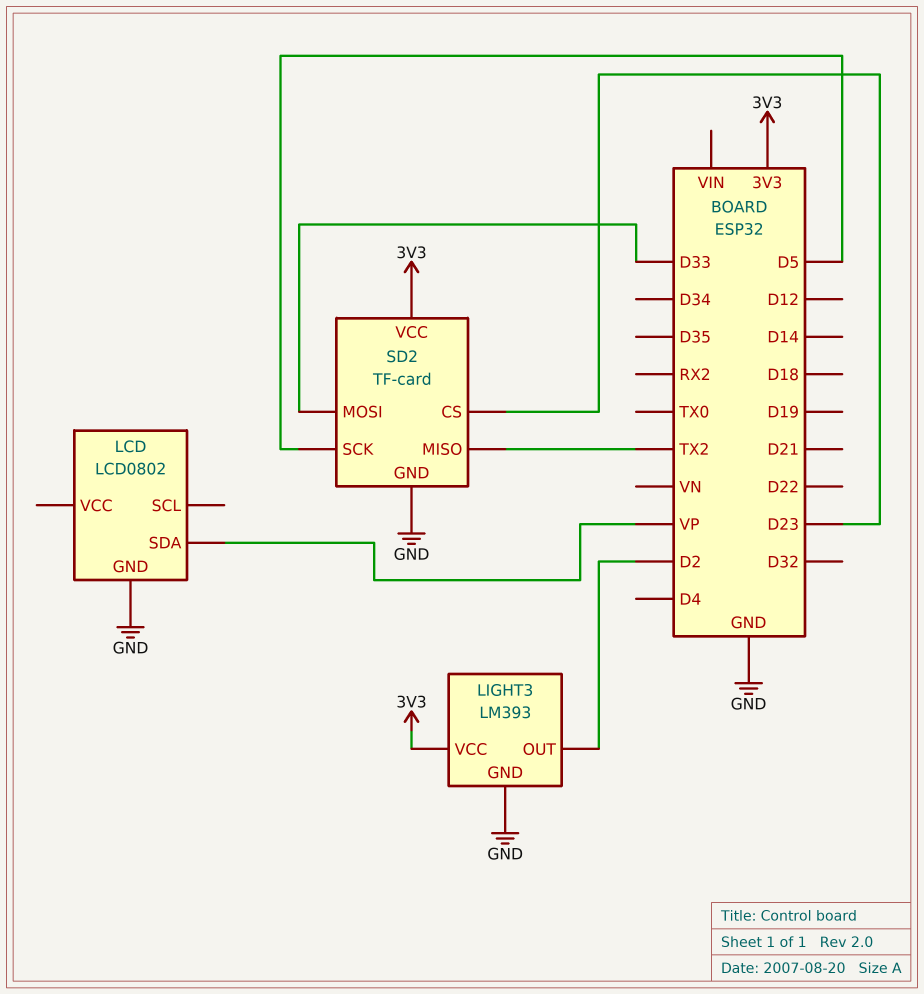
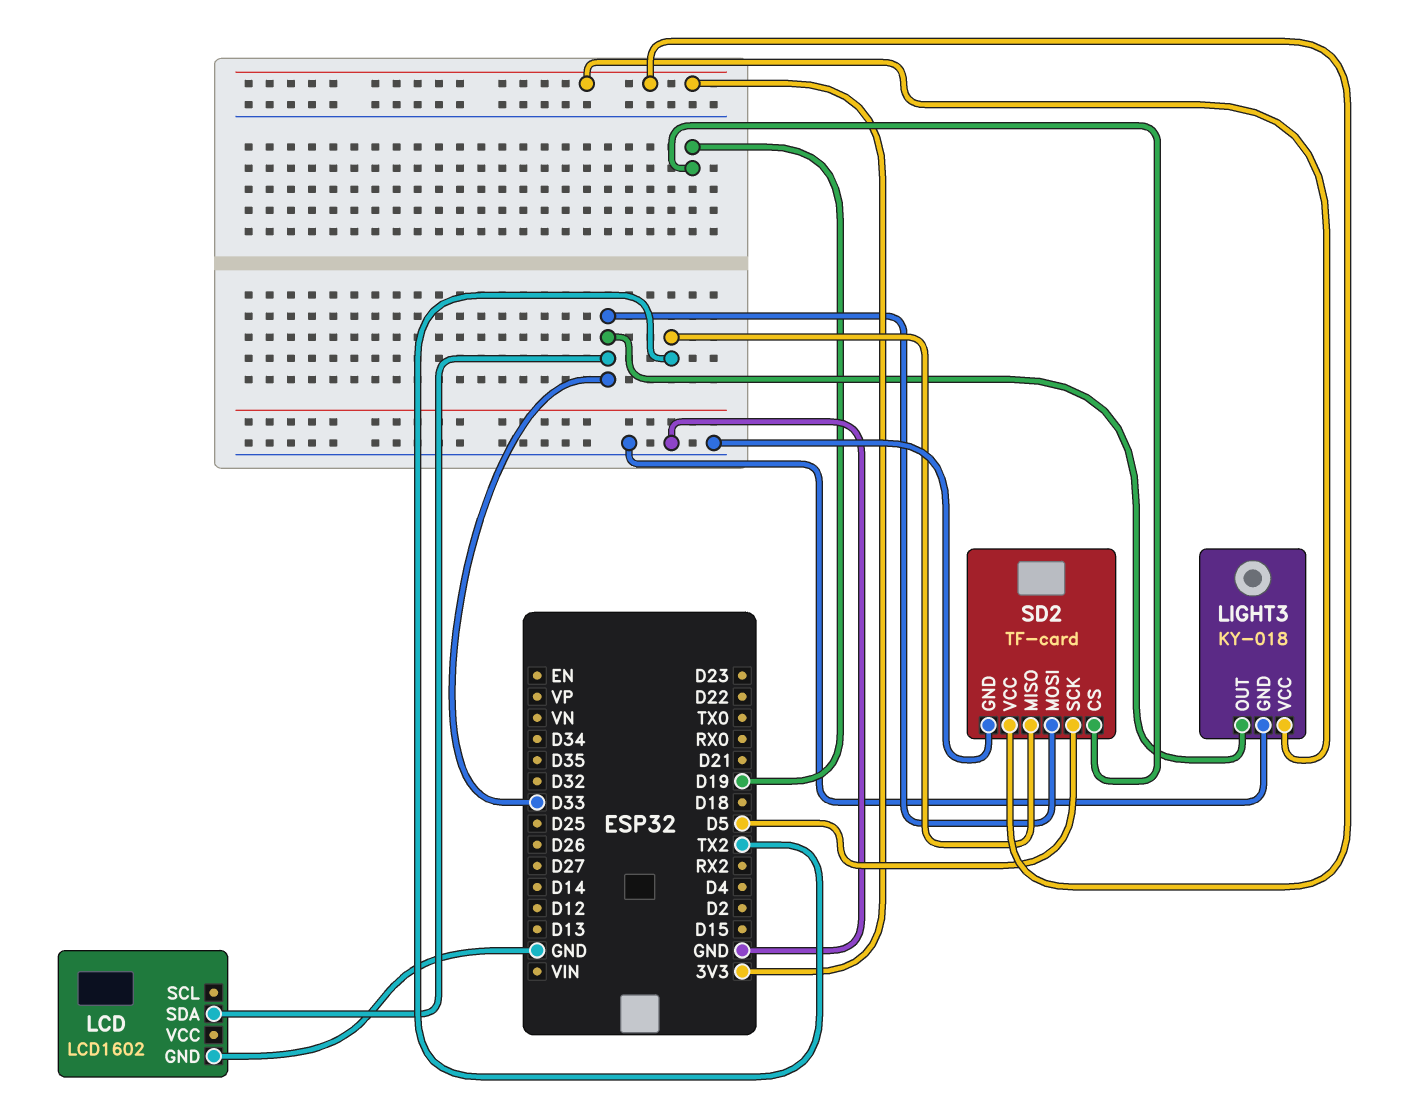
LCD: LCD0802 -> LCD1602
LCD pin SDA: VP -> D33
LIGHT3: LM393 -> KY-018
LIGHT3 pin OUT: D2 -> D33
SD2 pin CS: D23 -> D19

